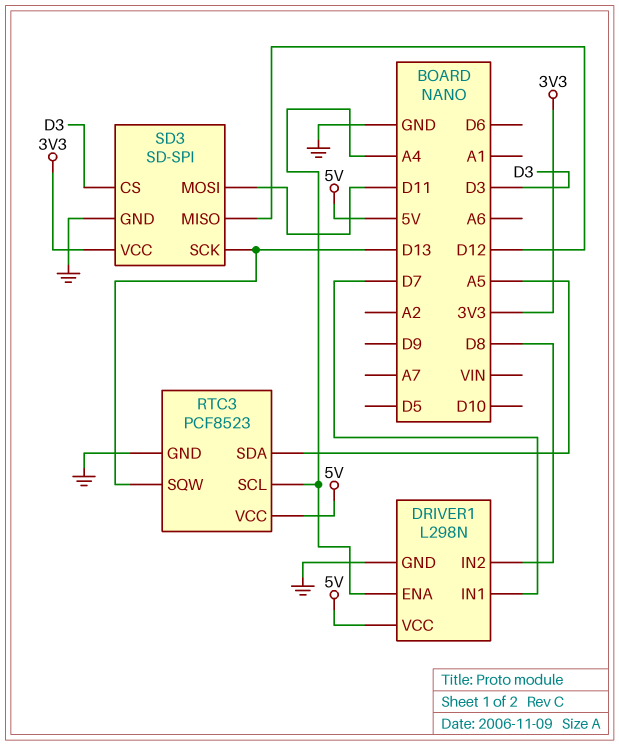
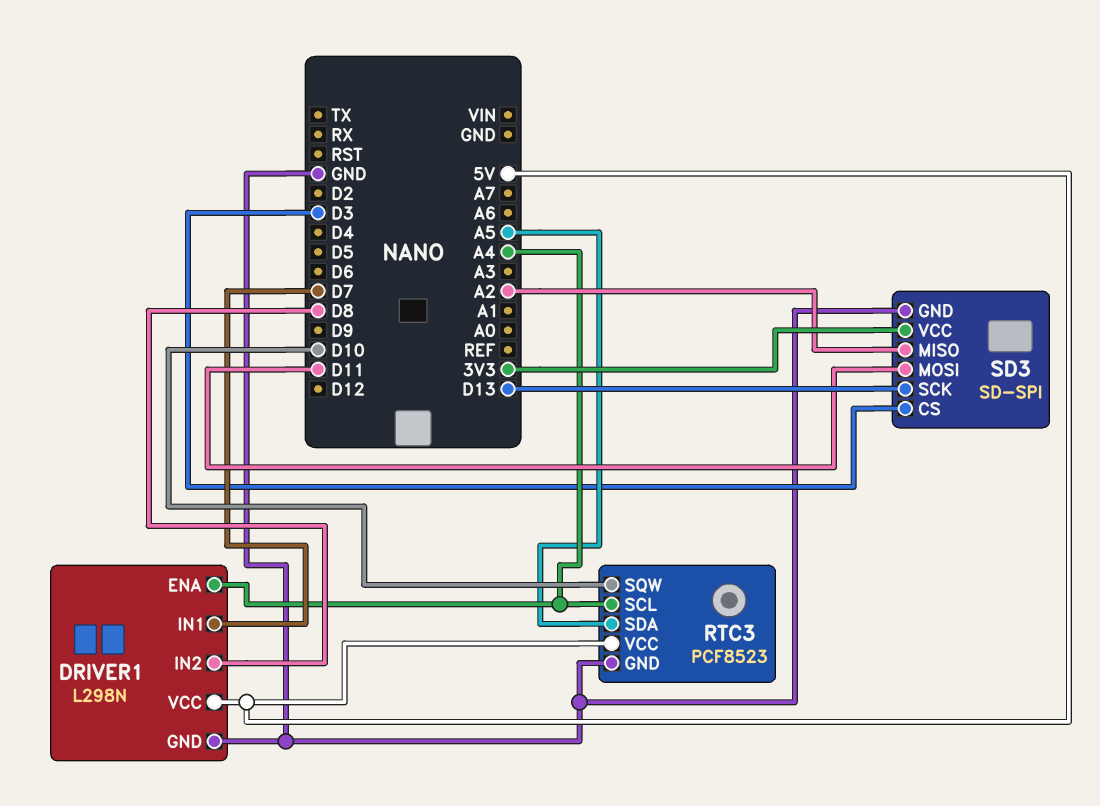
RTC3 pin SQW: D13 -> D10
SD3 pin MISO: D12 -> A2

